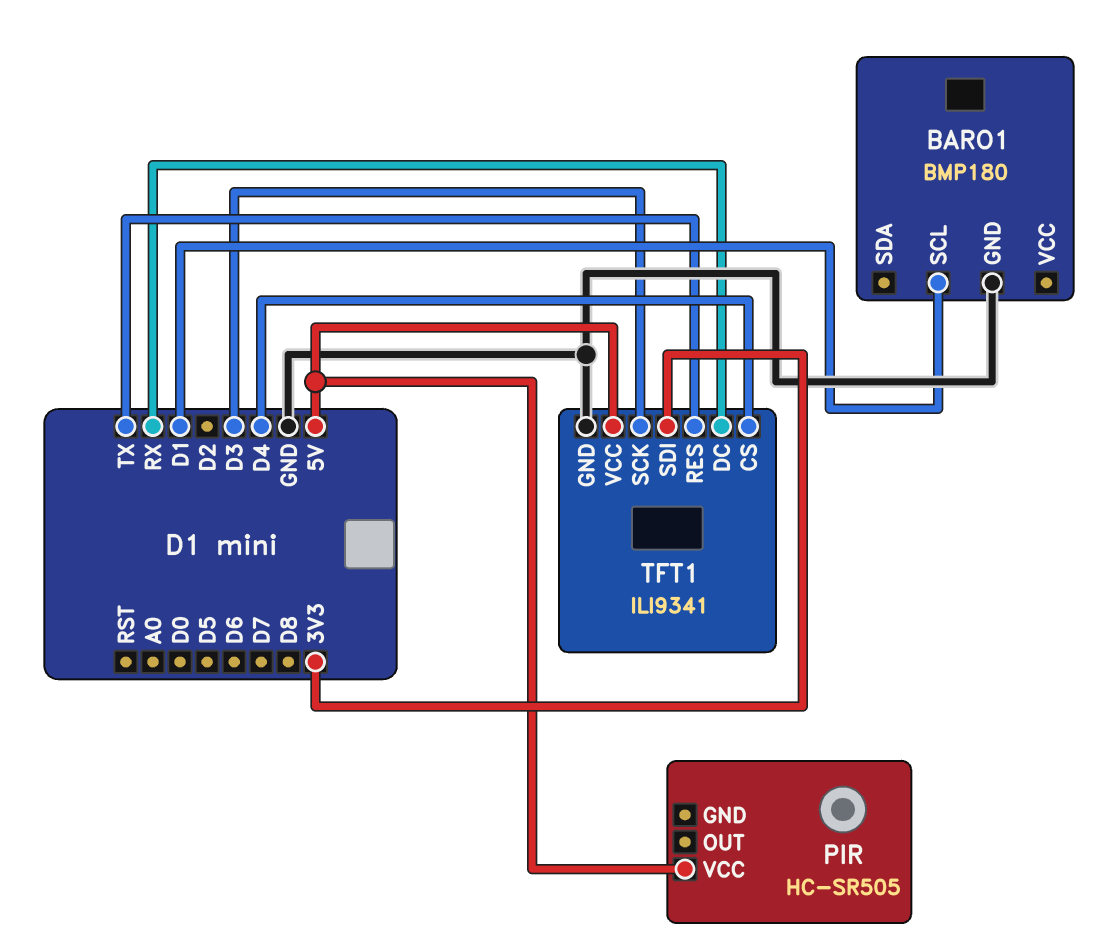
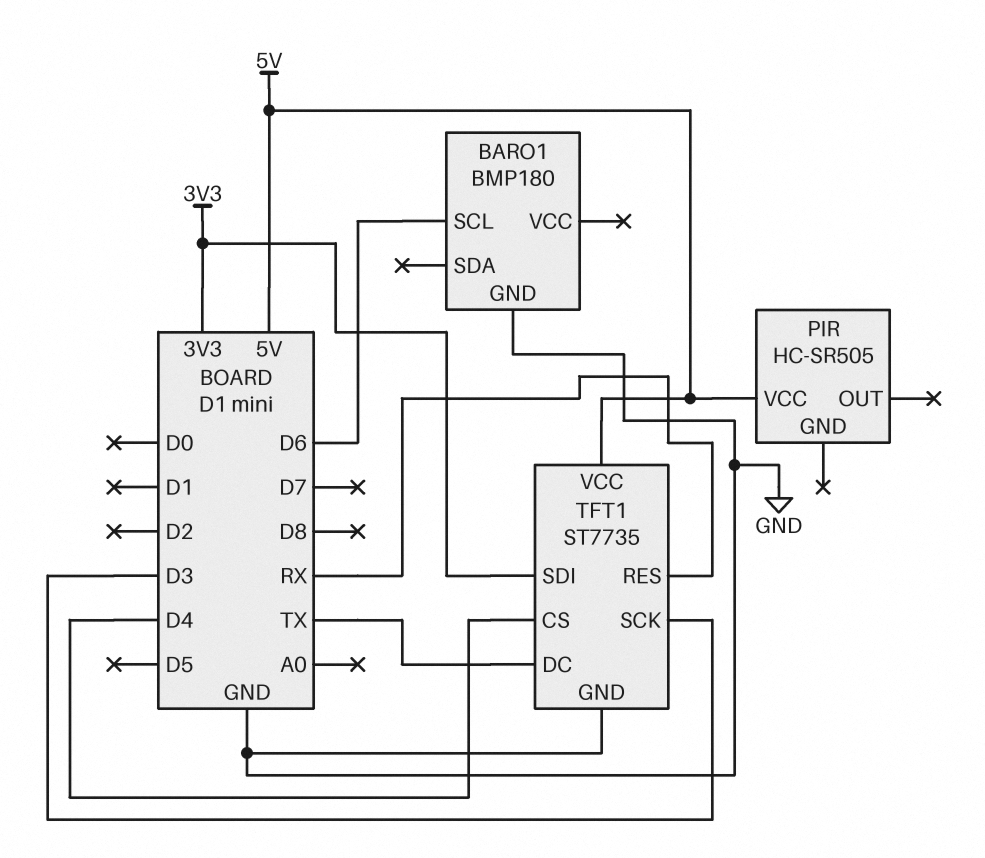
BARO1 pin SCL: D1 -> D6
TFT1: ILI9341 -> ST7735
TFT1 pin DC: RX -> TX
TFT1 pin RES: TX -> RX

